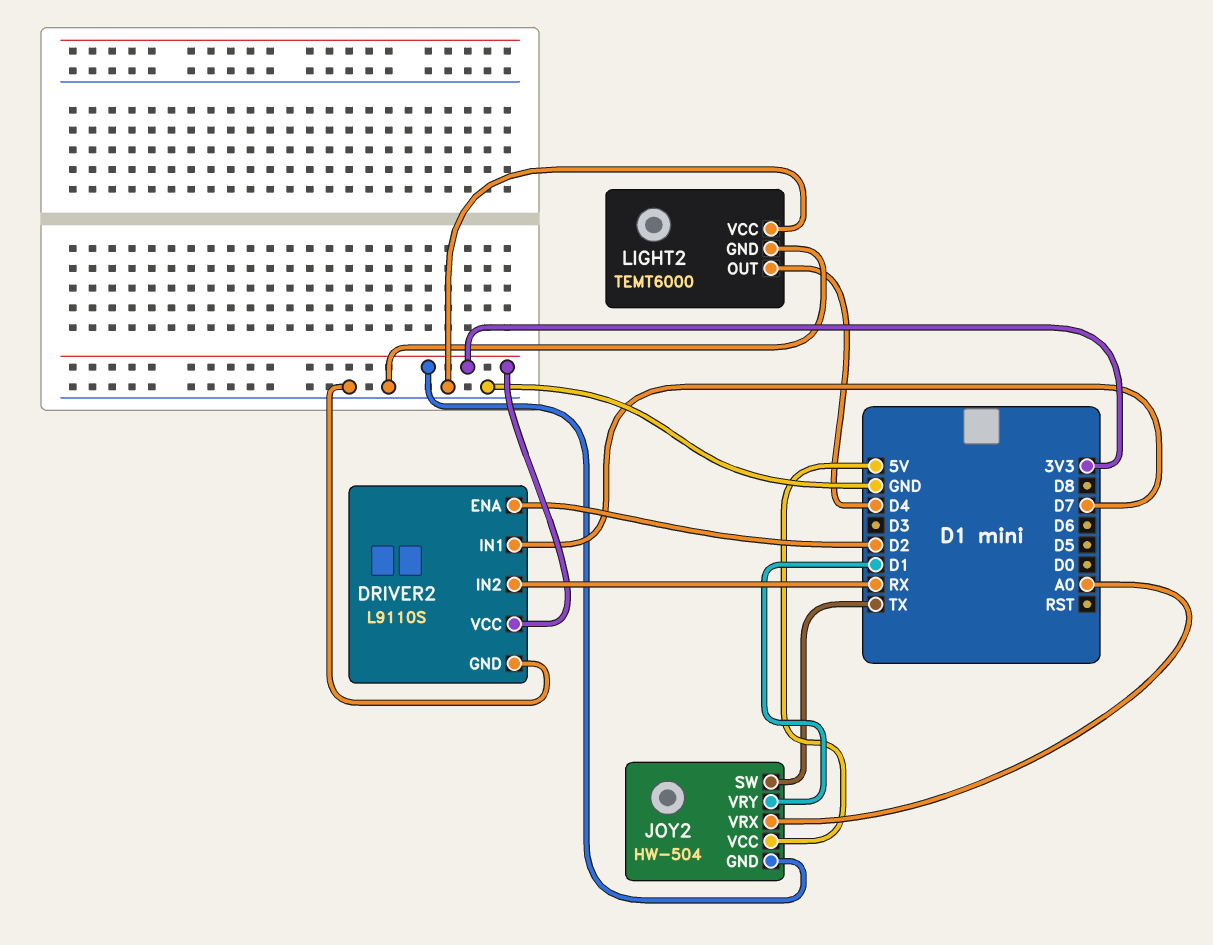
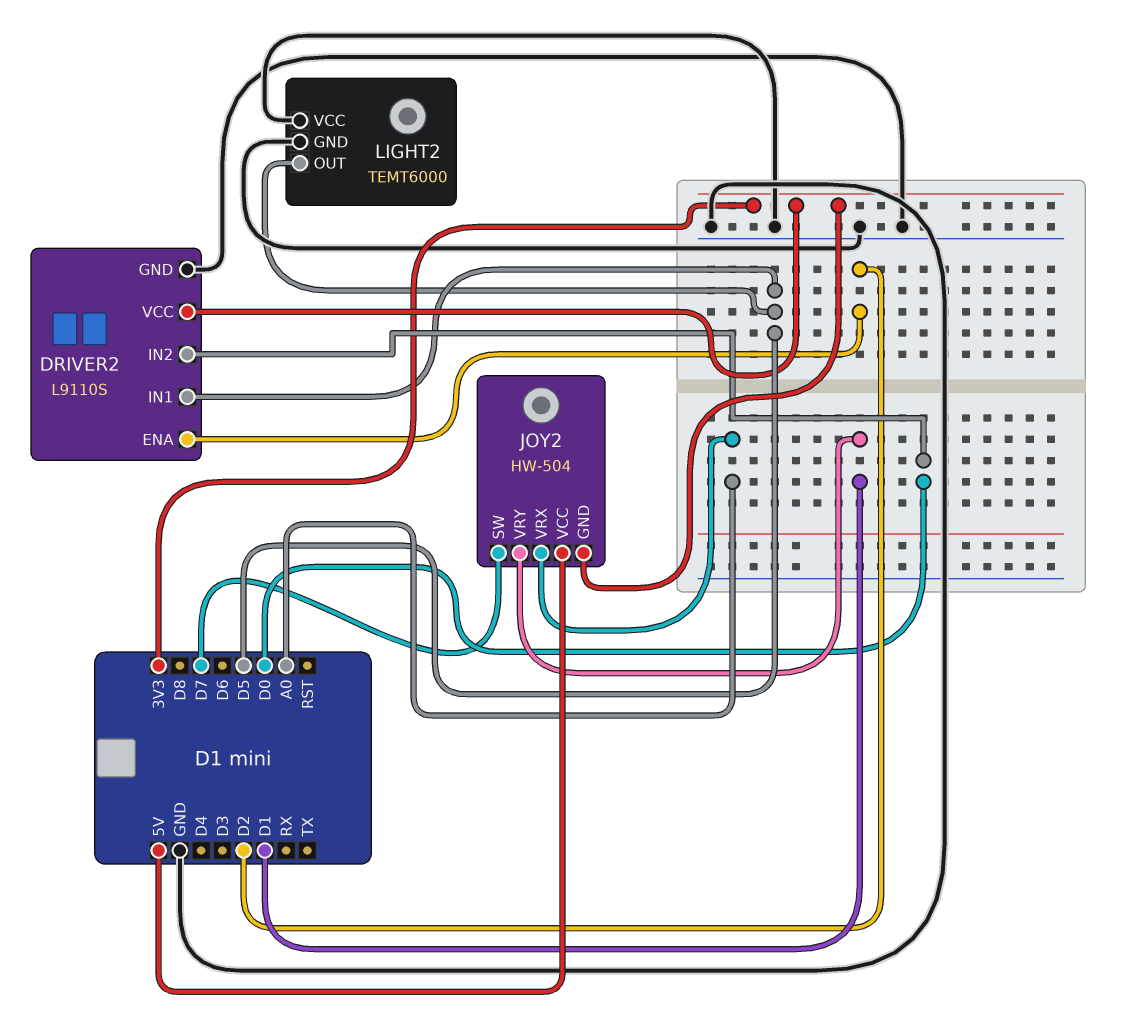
DRIVER2 pin IN1: D7 -> D5
DRIVER2 pin IN2: RX -> D0
JOY2 pin SW: TX -> D7
LIGHT2 pin OUT: D4 -> D5

